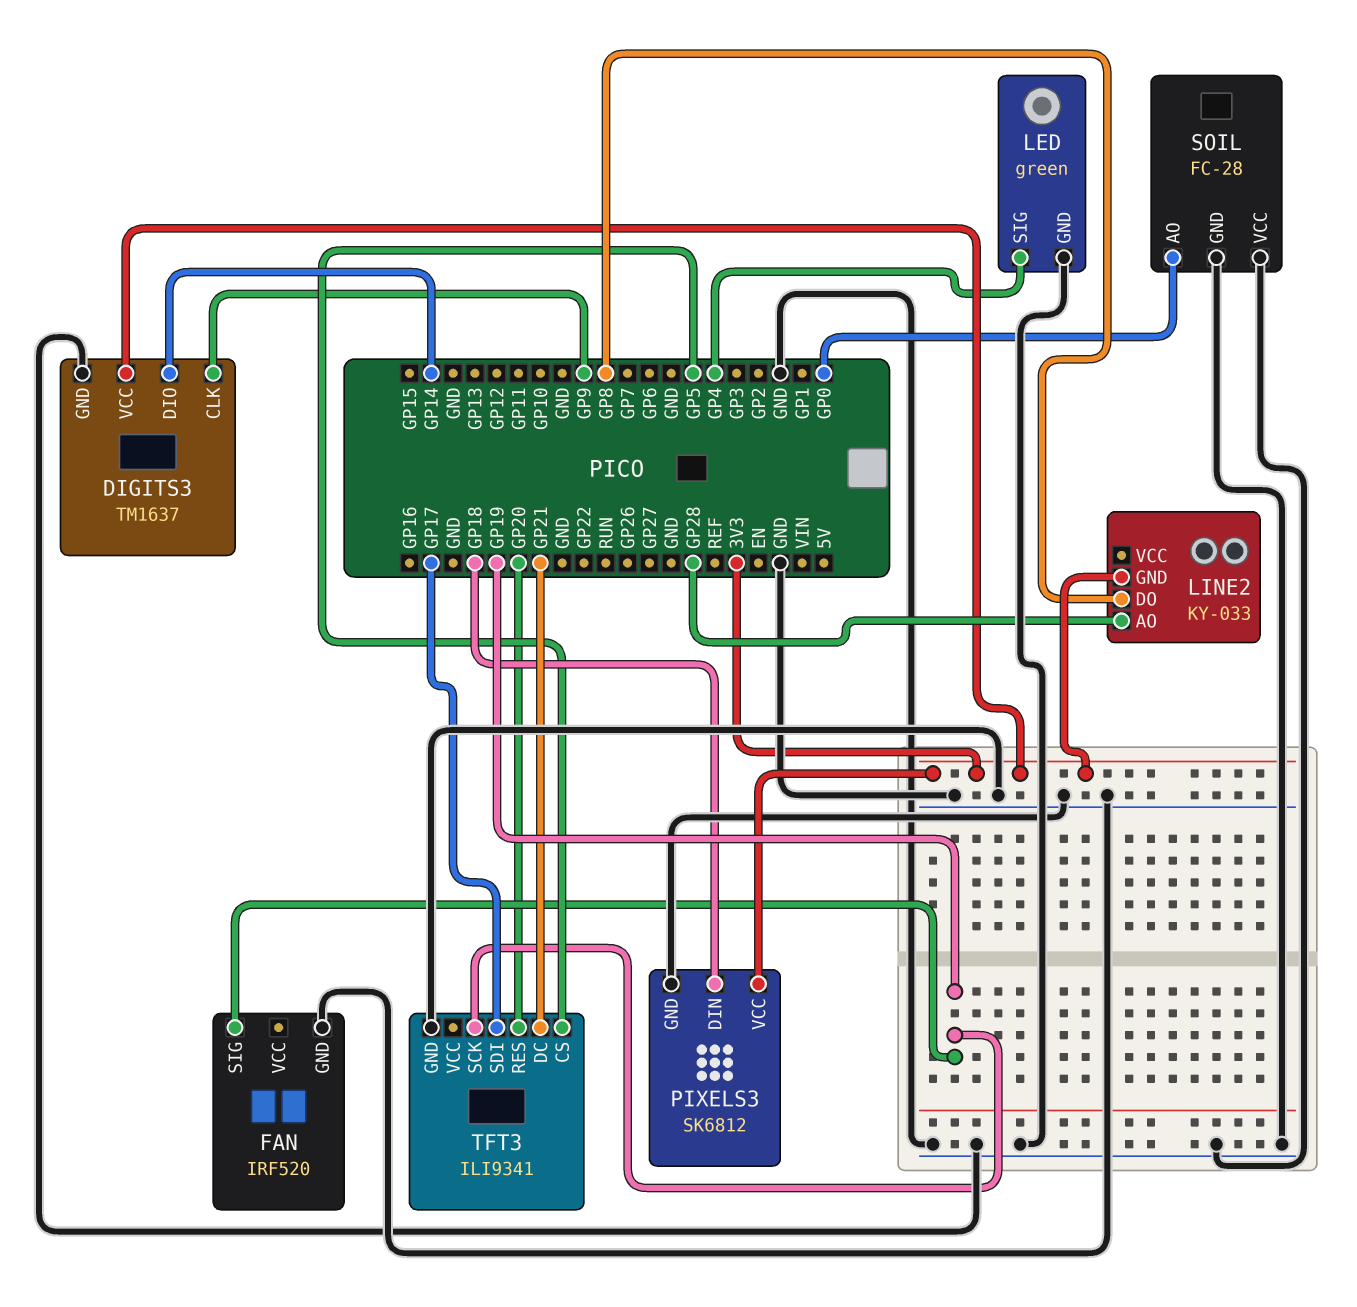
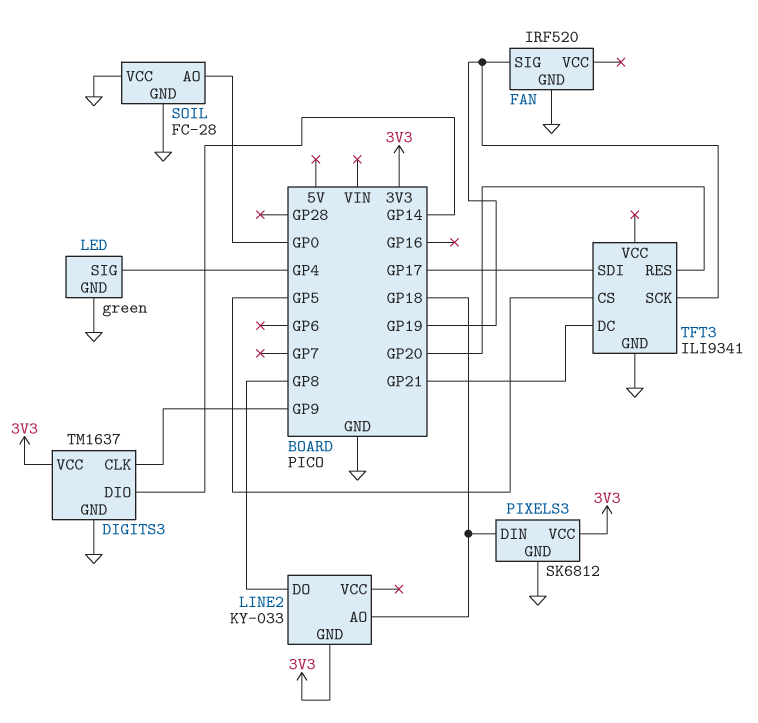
LINE2 pin AO: GP28 -> GP18

